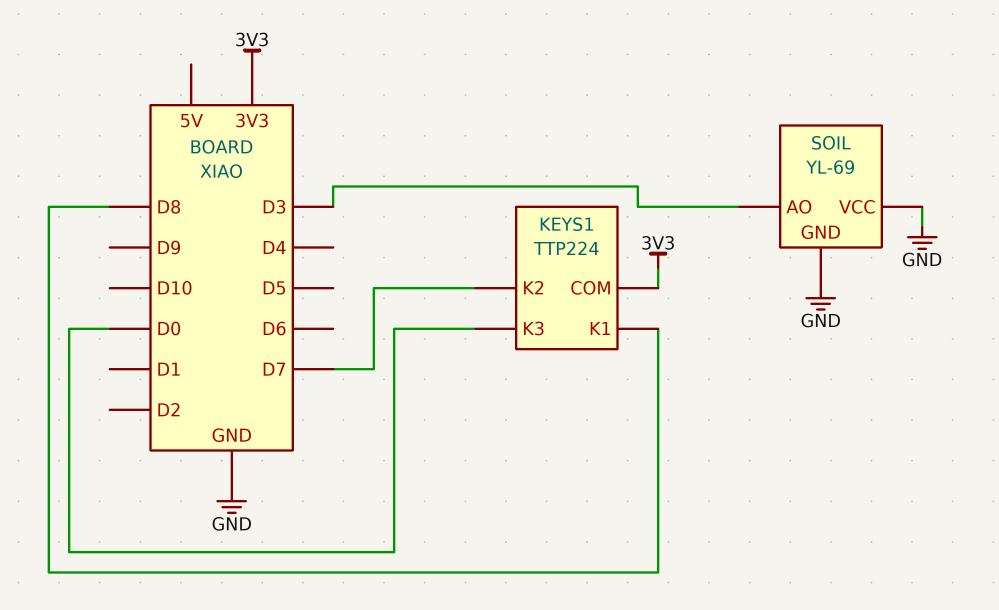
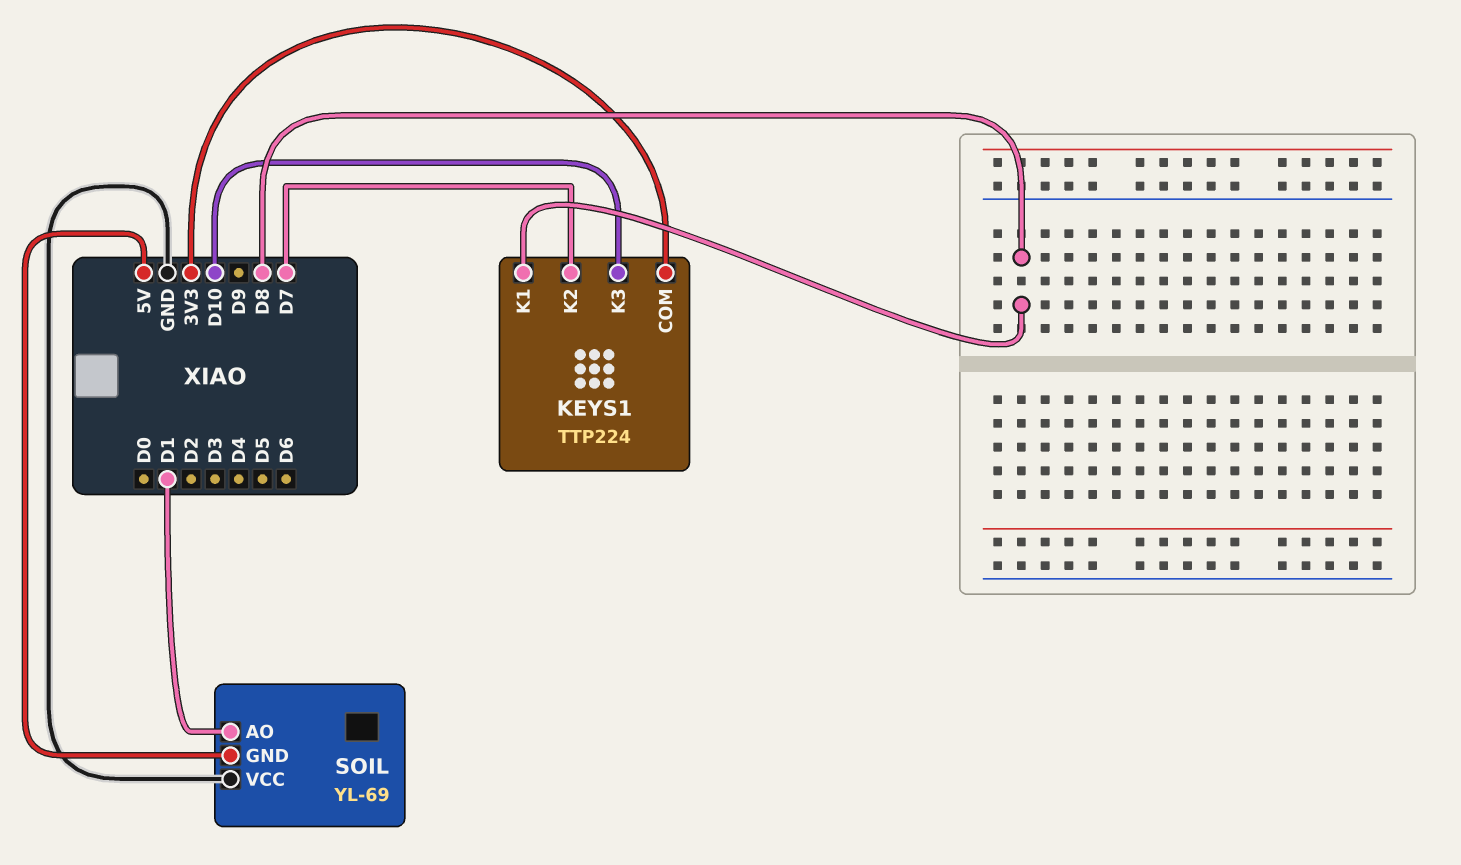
KEYS1 pin K3: D0 -> D10
SOIL pin AO: D3 -> D1
SOIL pin GND: GND -> 5V

